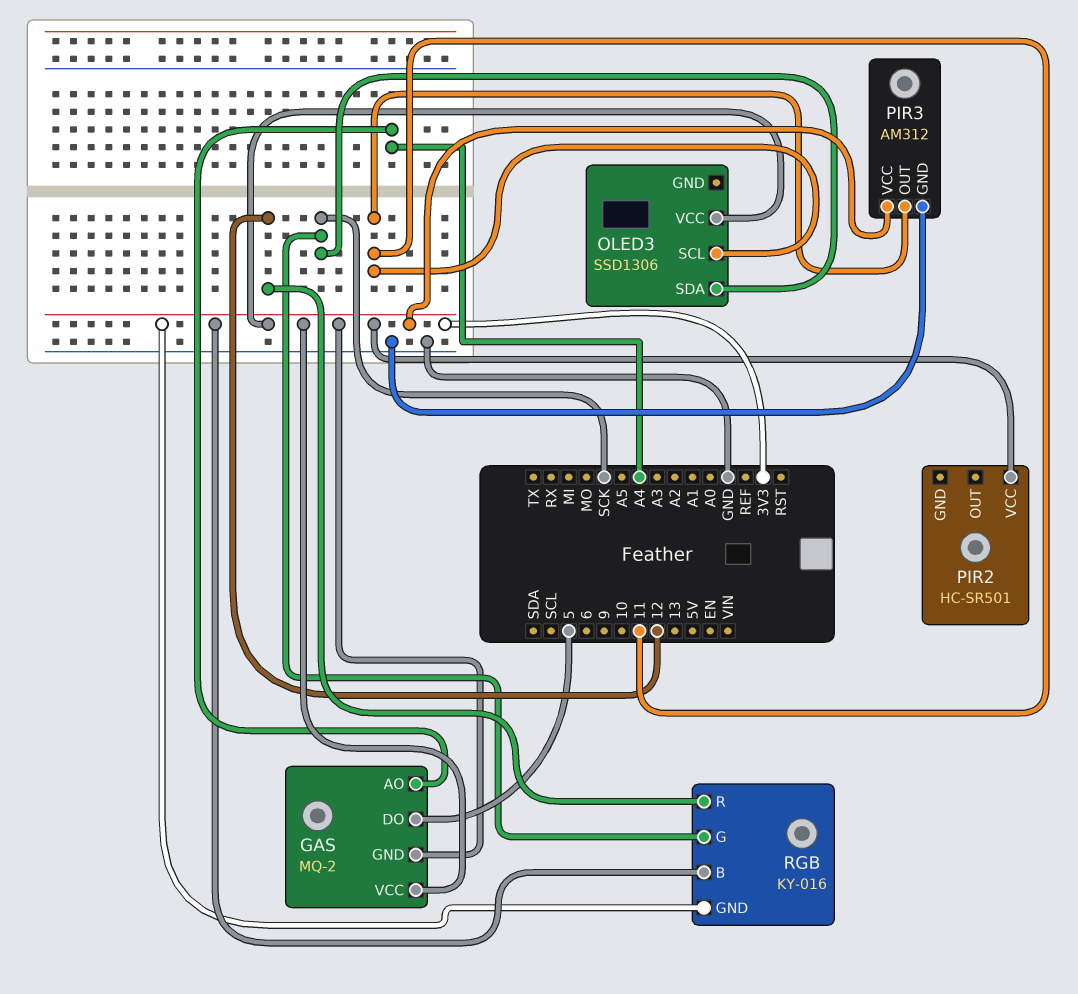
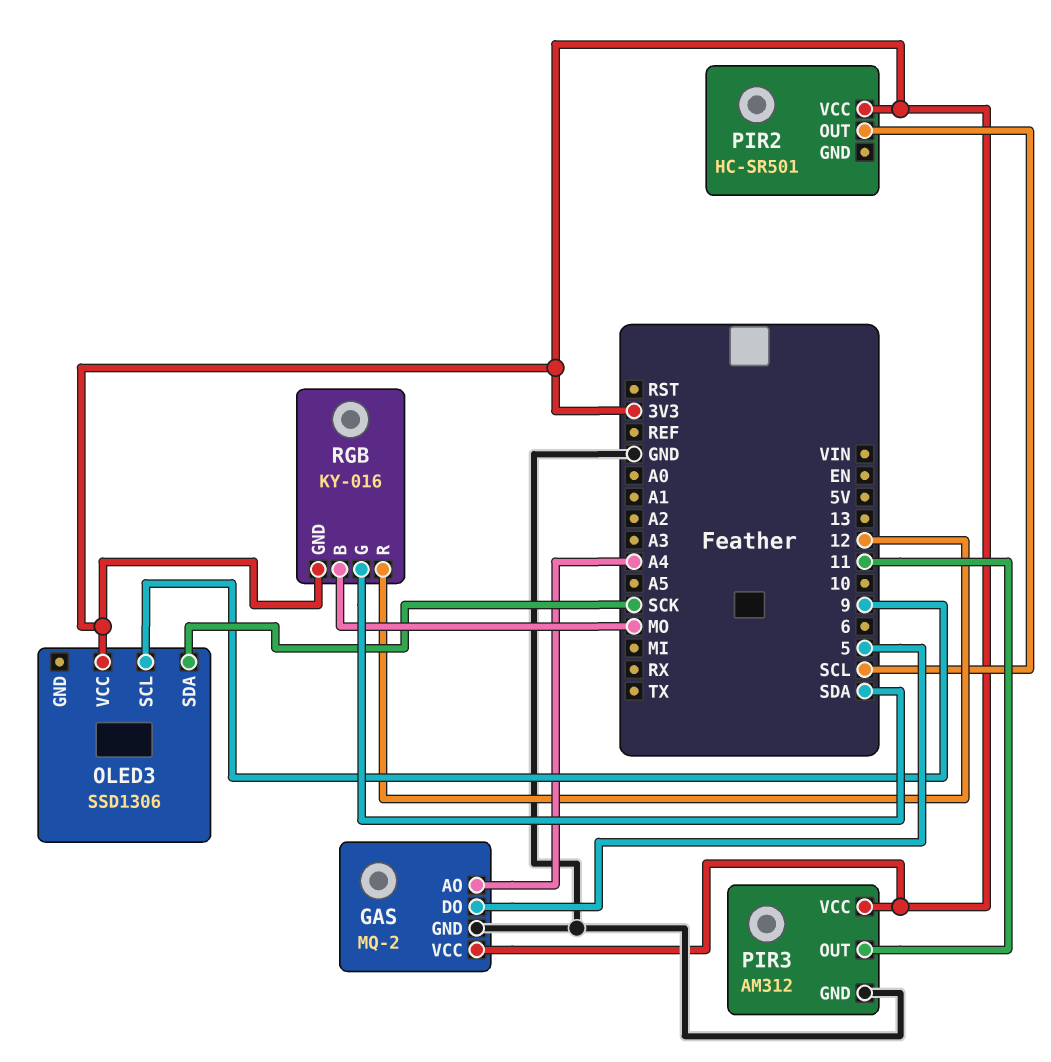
GAS pin GND: 3V3 -> GND
OLED3 pin SCL: 11 -> 9
PIR2 pin OUT: none -> SCL
RGB pin B: 3V3 -> MO
RGB pin G: SCK -> SDA

